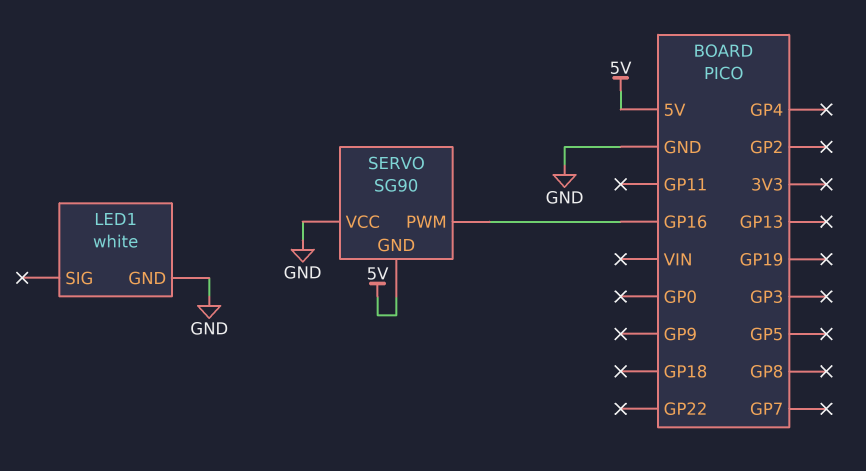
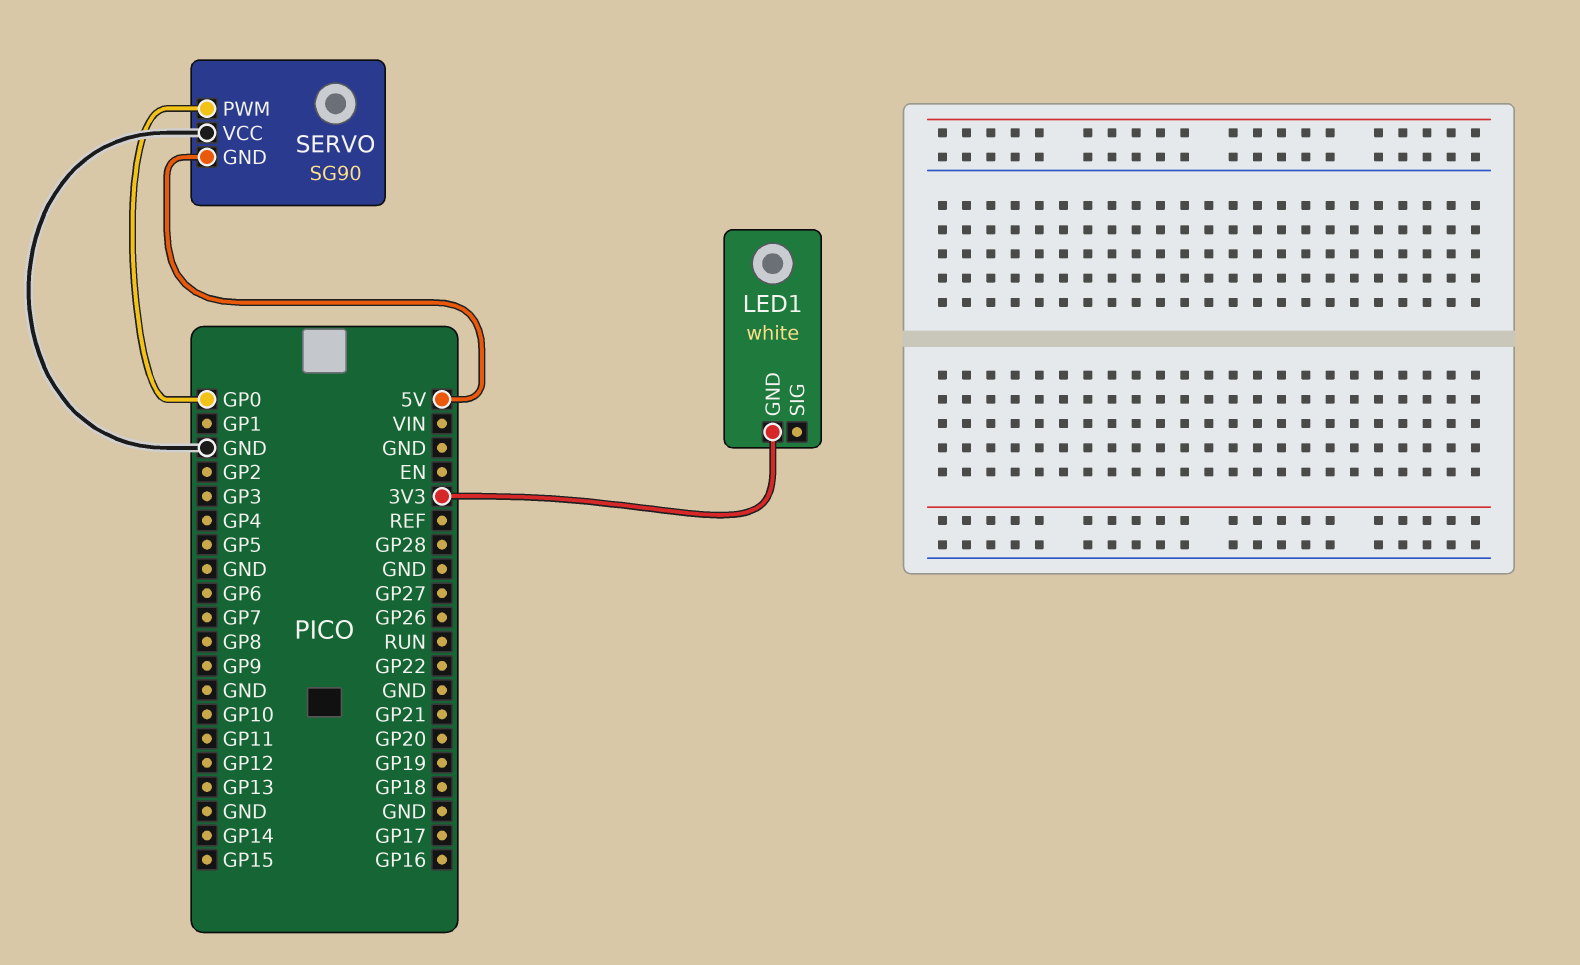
LED1 pin GND: GND -> 3V3
SERVO pin PWM: GP16 -> GP0

